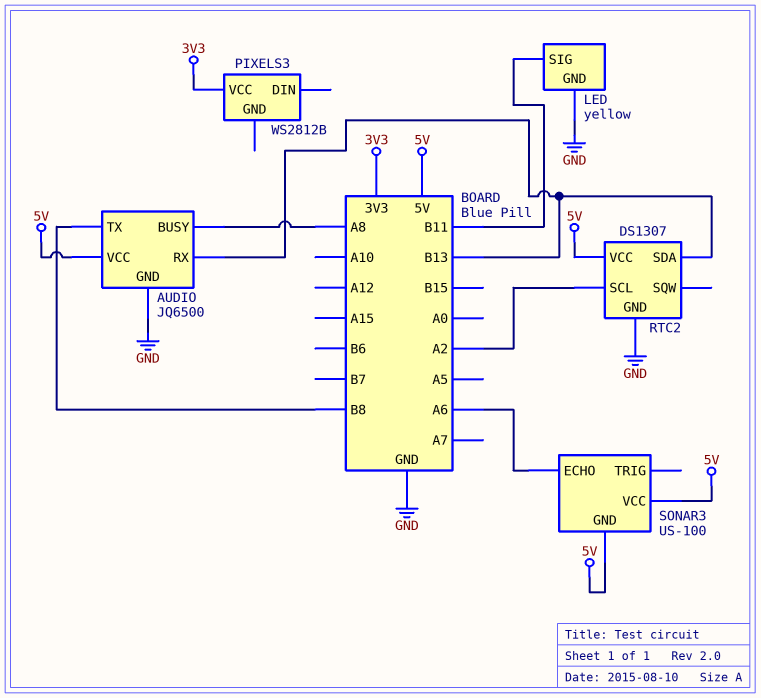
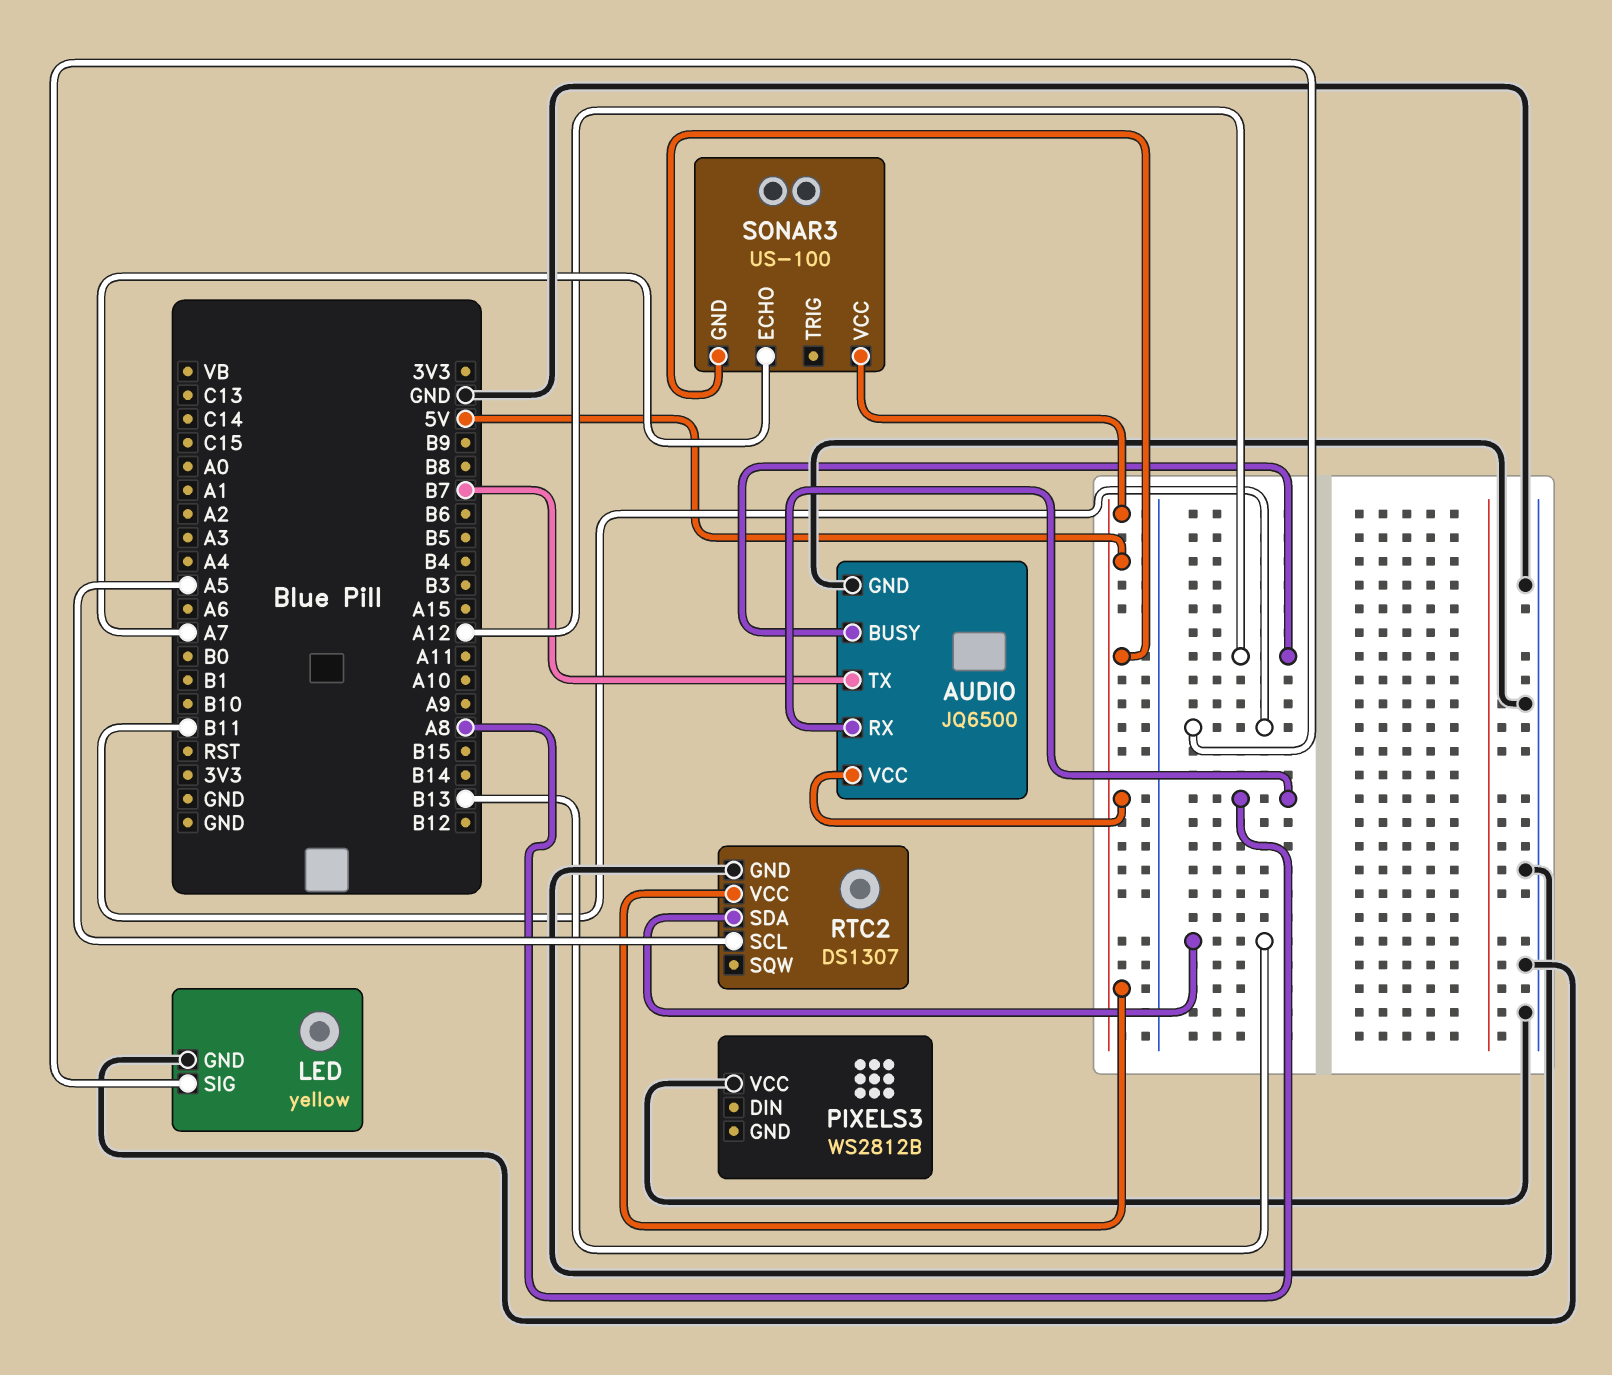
AUDIO pin BUSY: A8 -> A12
AUDIO pin RX: B13 -> A8
AUDIO pin TX: B8 -> B7
PIXELS3 pin VCC: 3V3 -> GND
RTC2 pin SCL: A2 -> A5
SONAR3 pin ECHO: A6 -> A7

